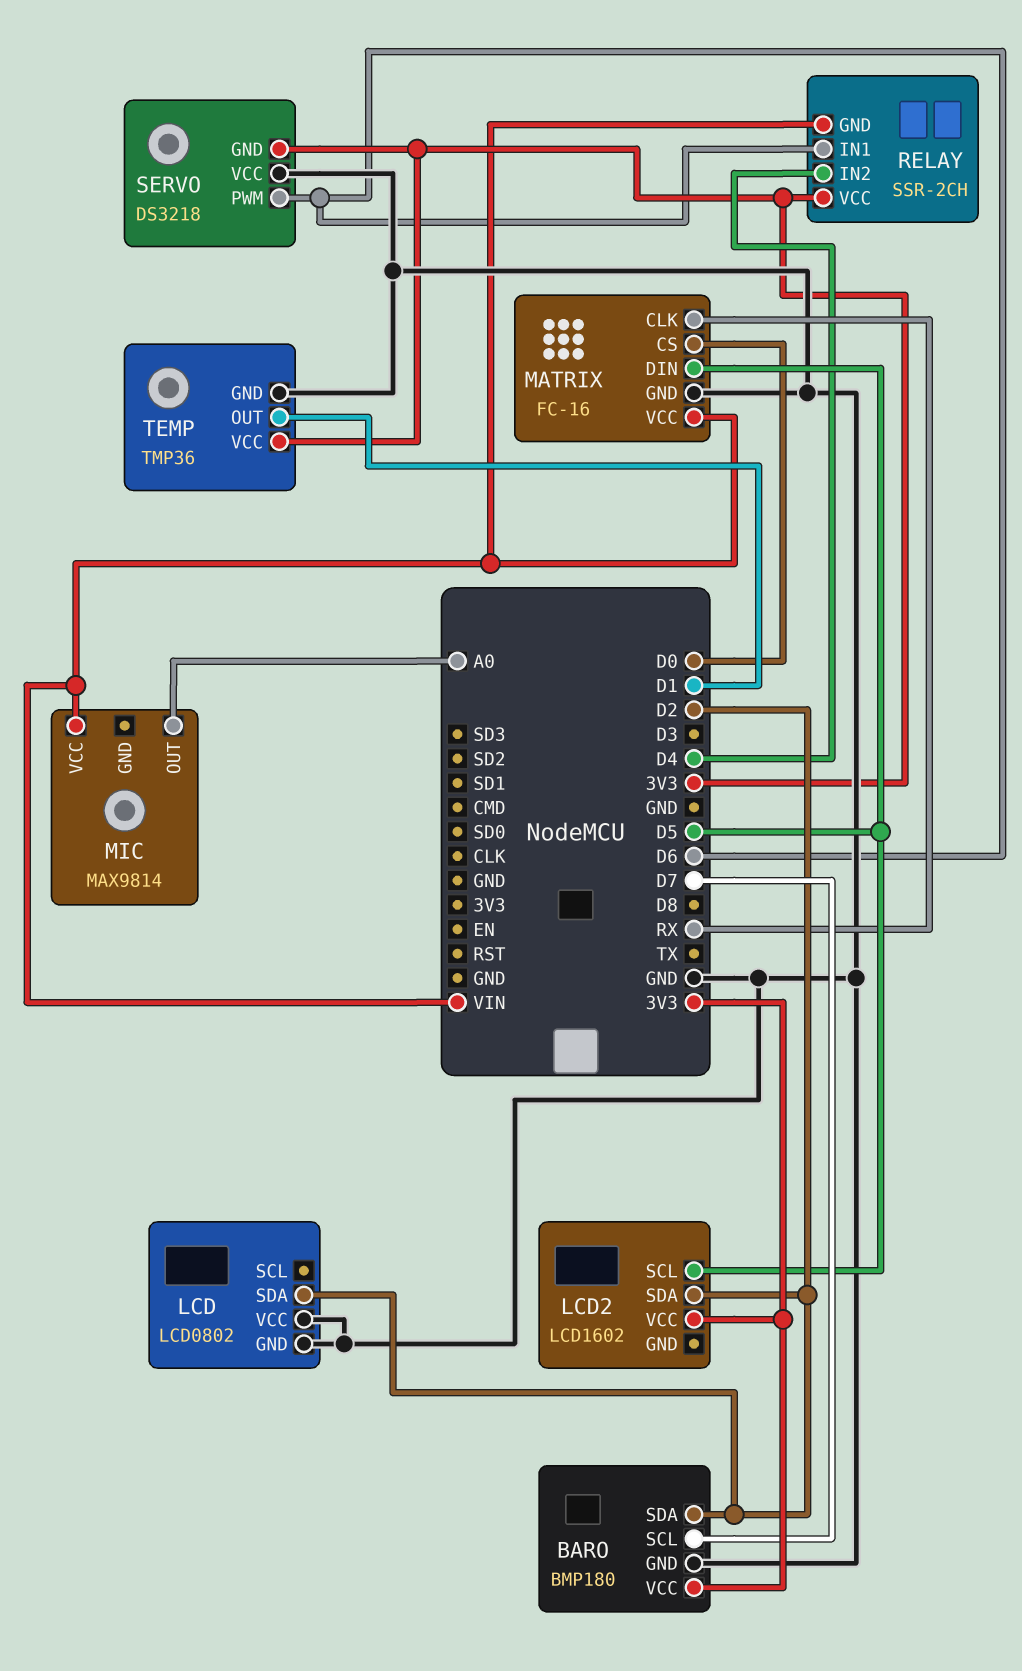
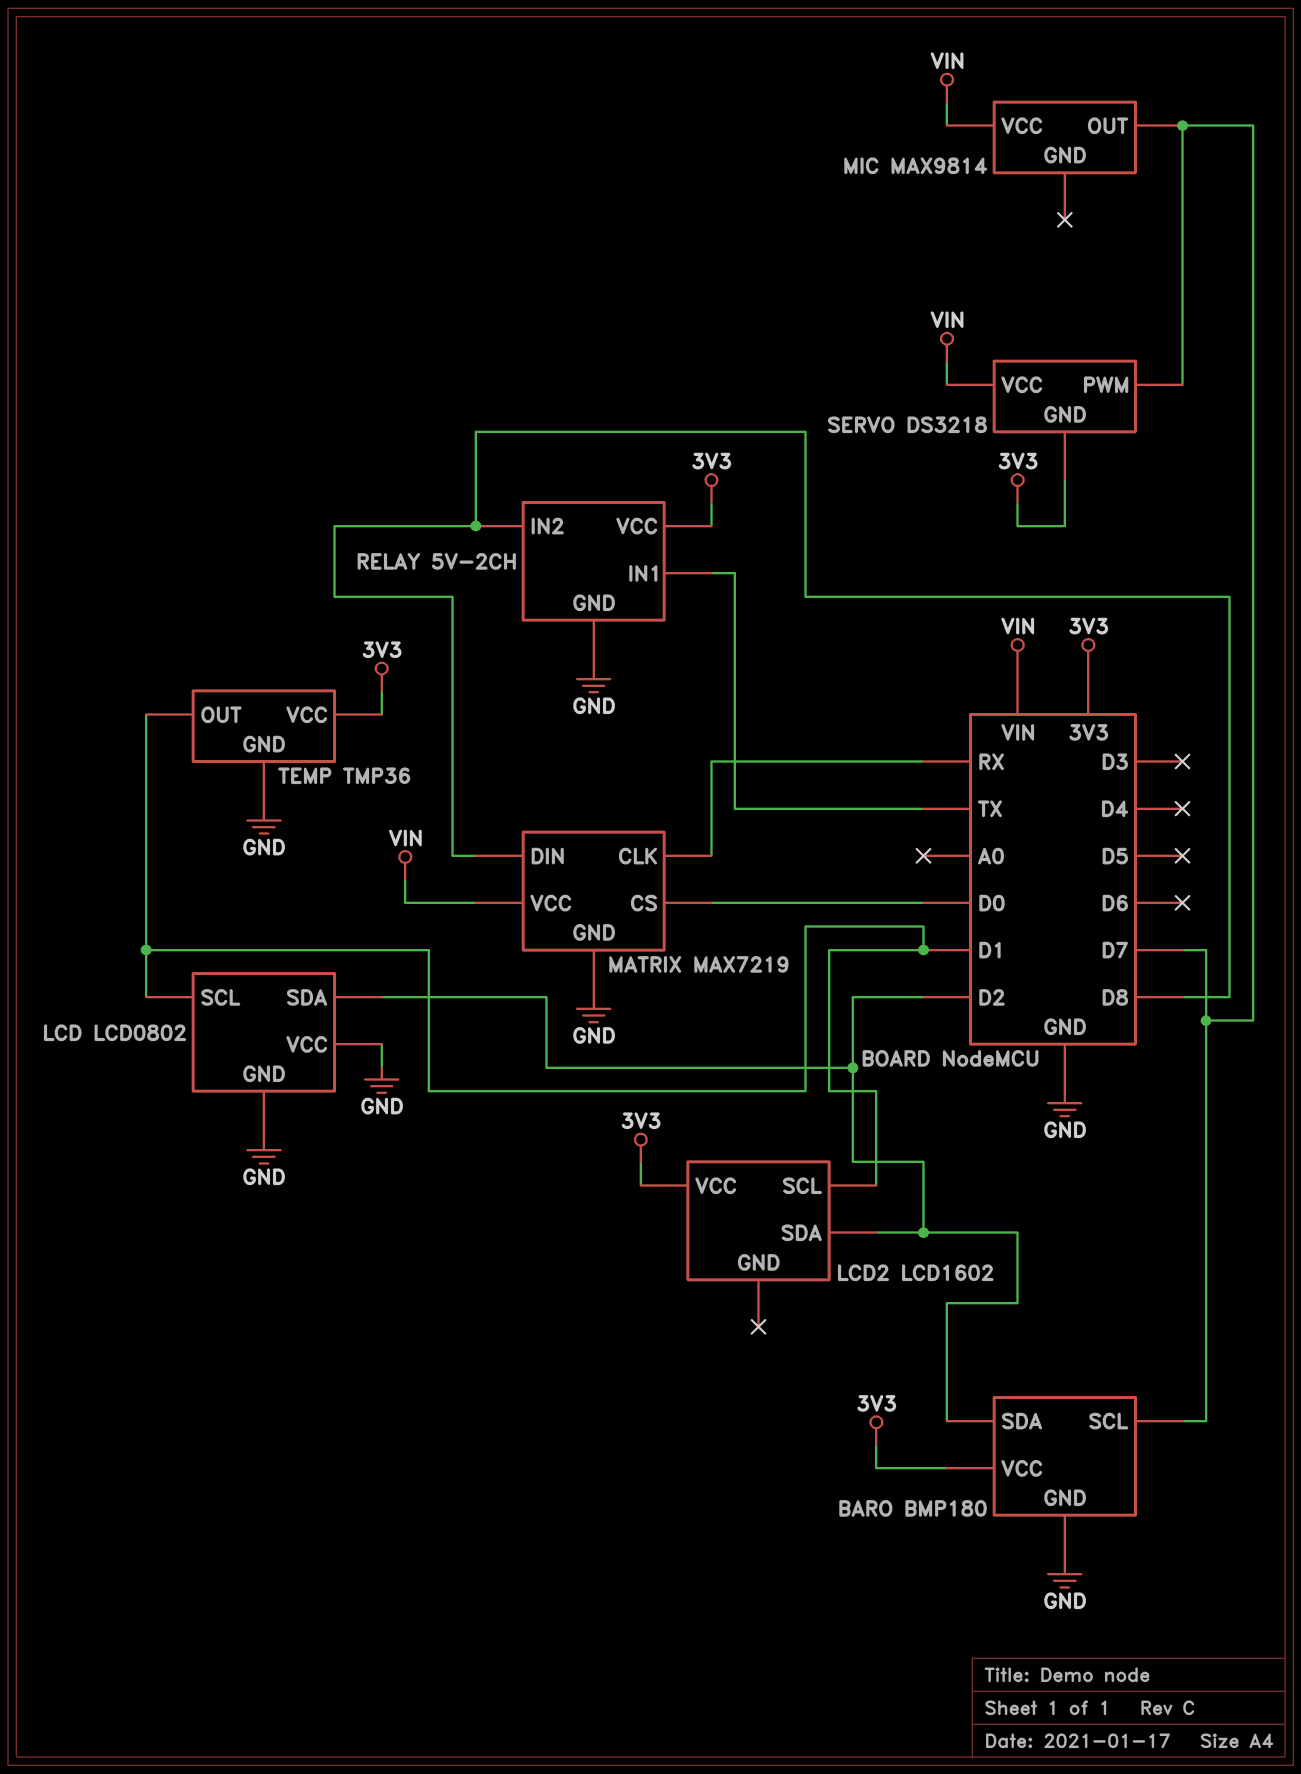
LCD pin SCL: none -> D1
LCD2 pin SCL: D5 -> D1
MATRIX: FC-16 -> MAX7219
MATRIX pin DIN: D5 -> D8
MIC pin OUT: A0 -> D7
RELAY: SSR-2CH -> 5V-2CH
RELAY pin GND: VIN -> GND
RELAY pin IN1: D6 -> TX
RELAY pin IN2: D4 -> D8
SERVO pin PWM: D6 -> D7
SERVO pin VCC: GND -> VIN

